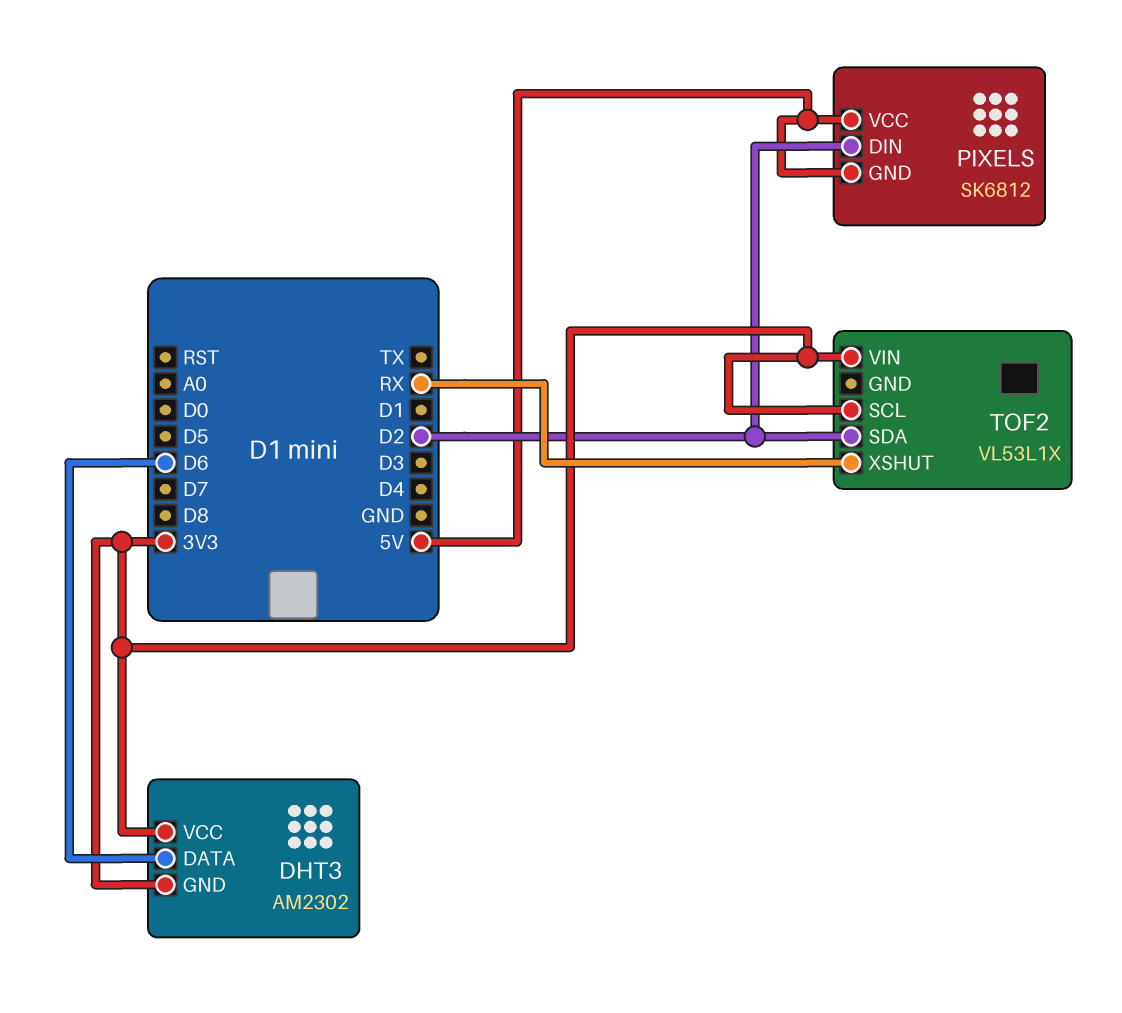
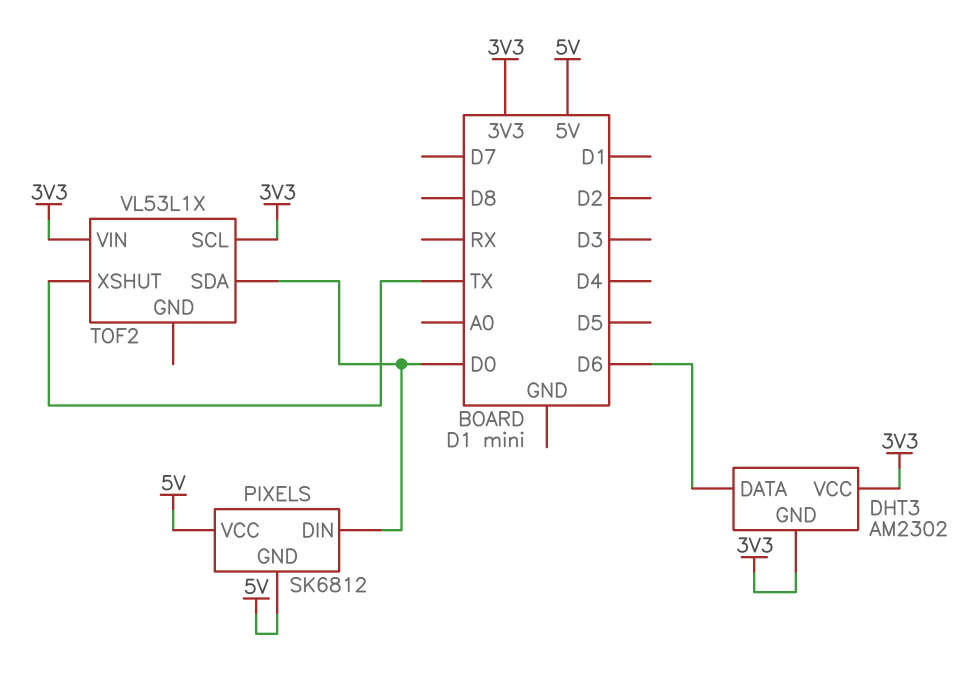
PIXELS pin DIN: D2 -> D0
TOF2 pin SDA: D2 -> D0
TOF2 pin XSHUT: RX -> TX

